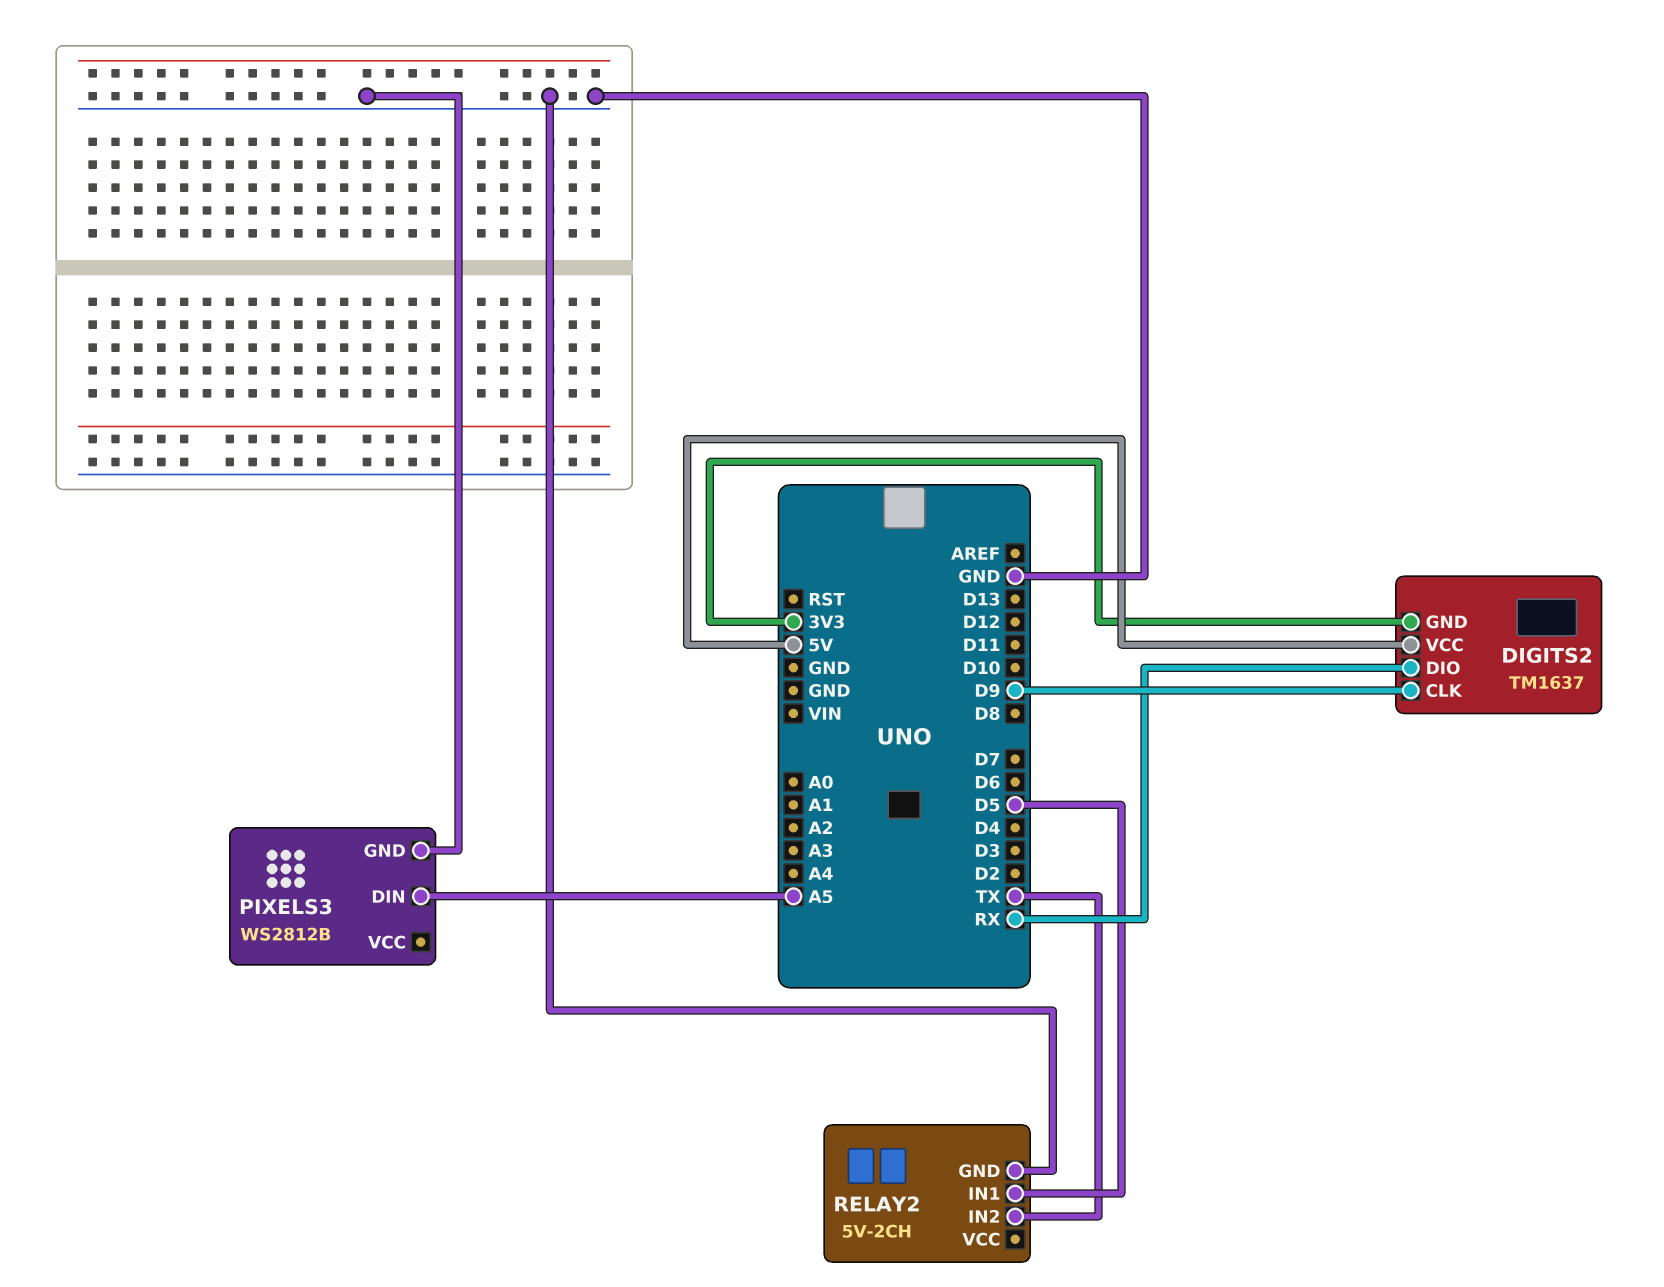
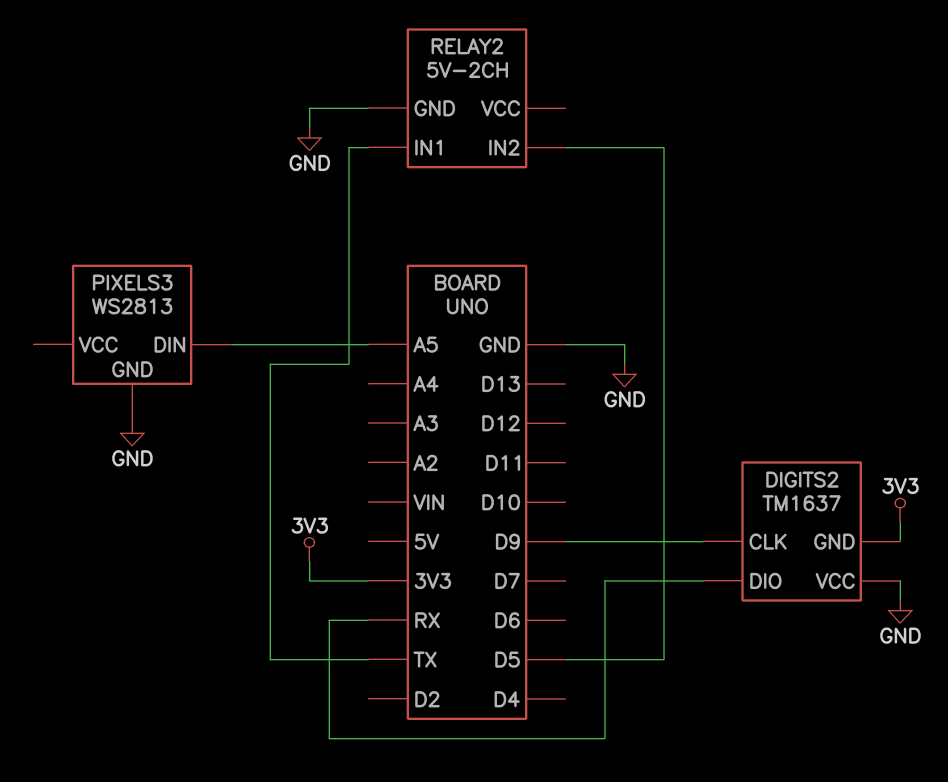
DIGITS2 pin VCC: 5V -> GND
PIXELS3: WS2812B -> WS2813
RELAY2 pin IN1: D5 -> TX
RELAY2 pin IN2: TX -> D5

